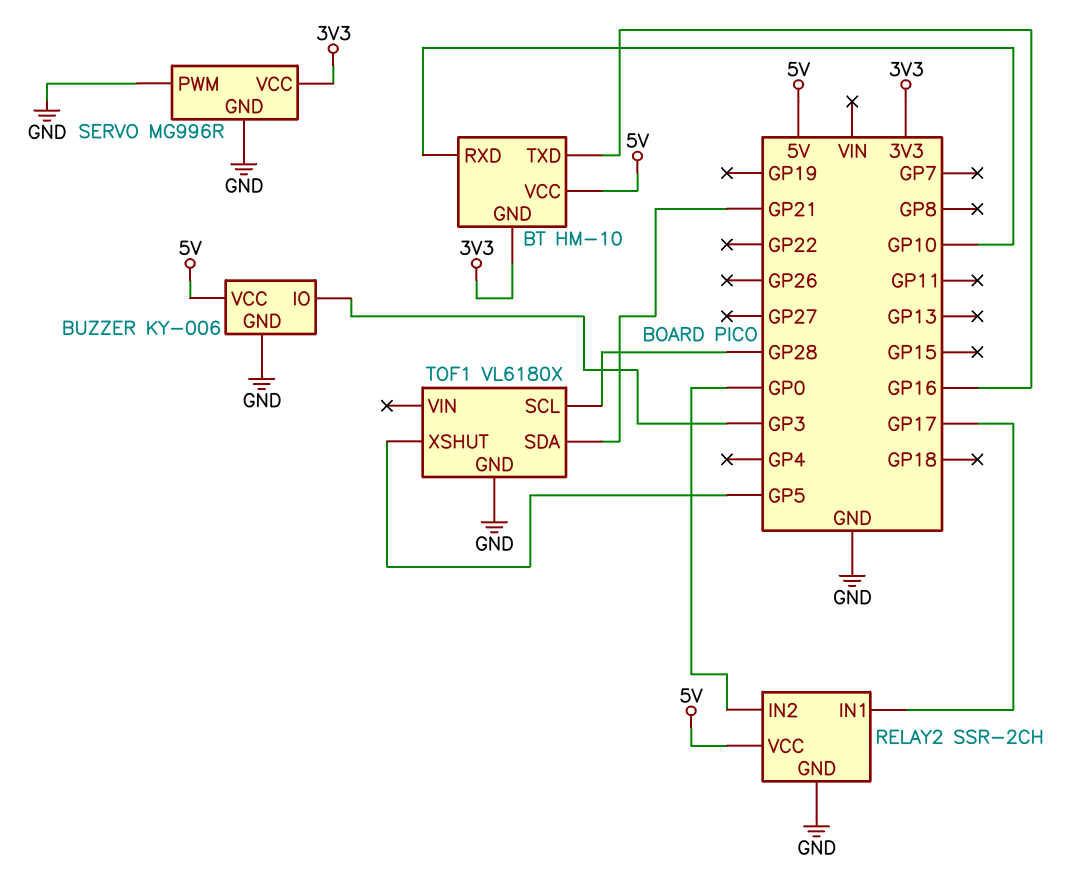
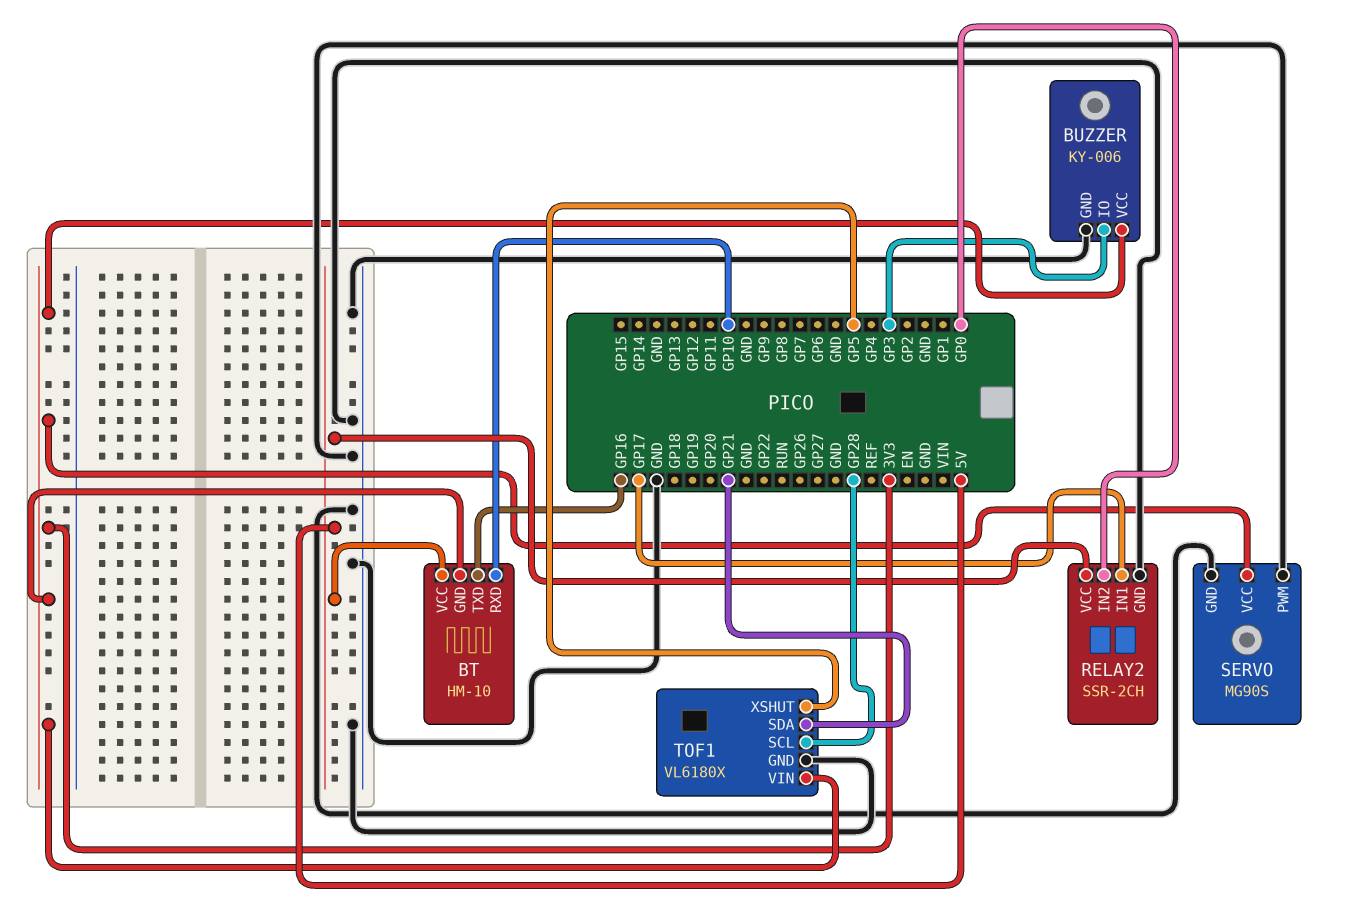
BUZZER pin VCC: 5V -> 3V3
SERVO: MG996R -> MG90S
TOF1 pin VIN: none -> 3V3

